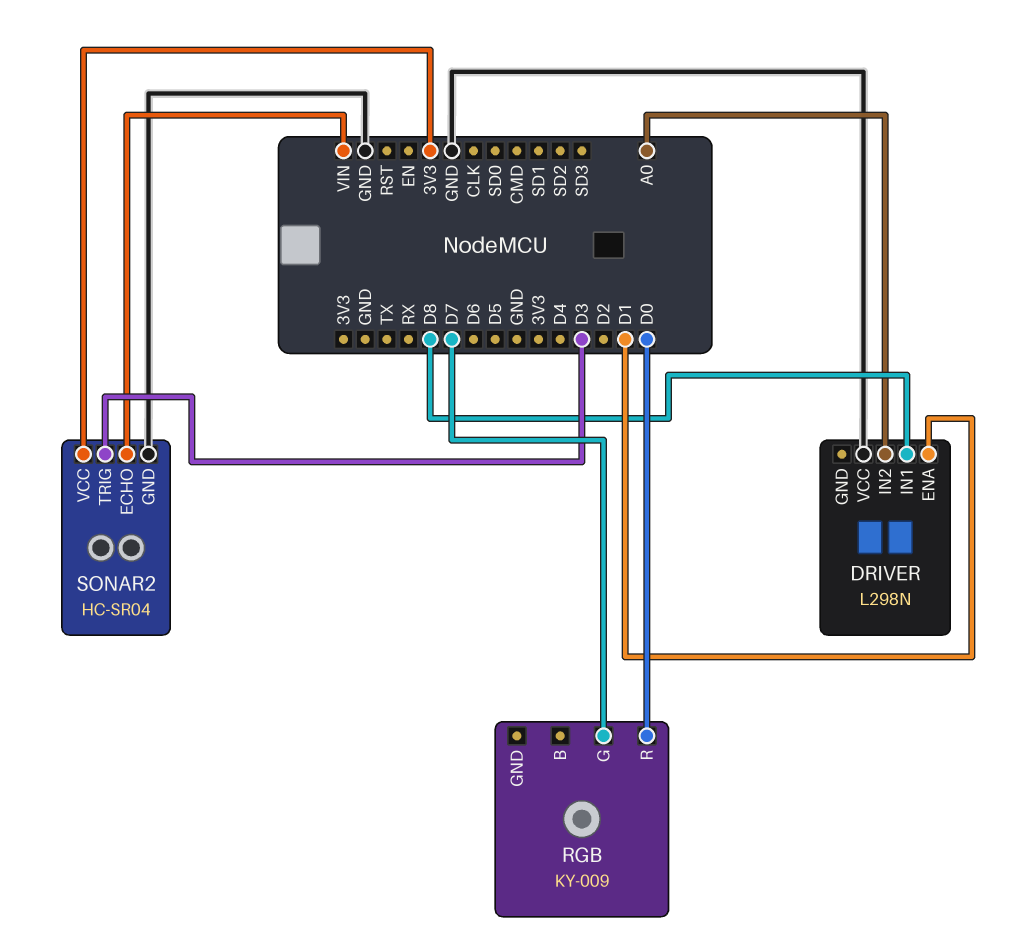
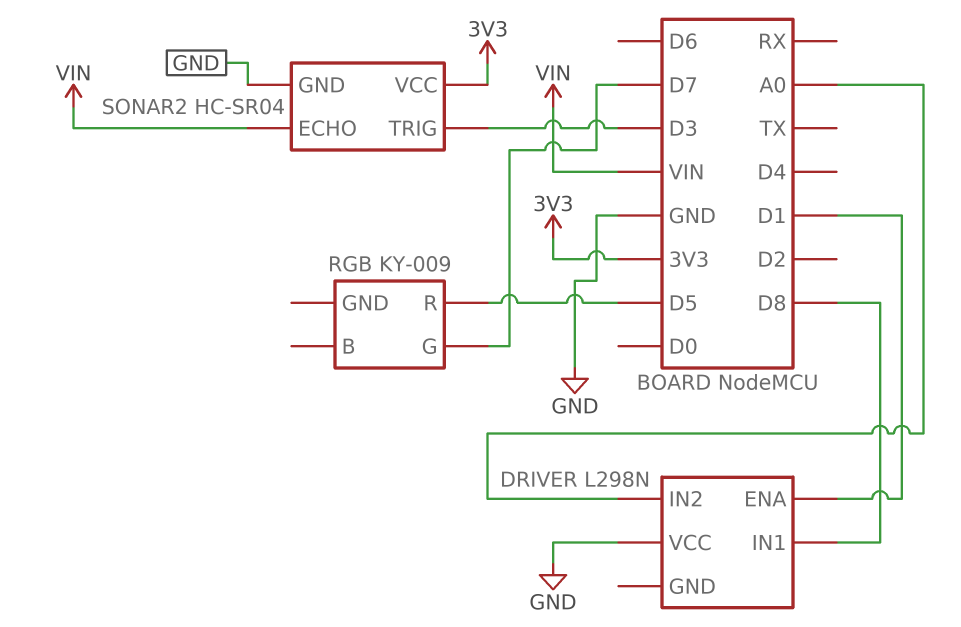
RGB pin R: D0 -> D5

